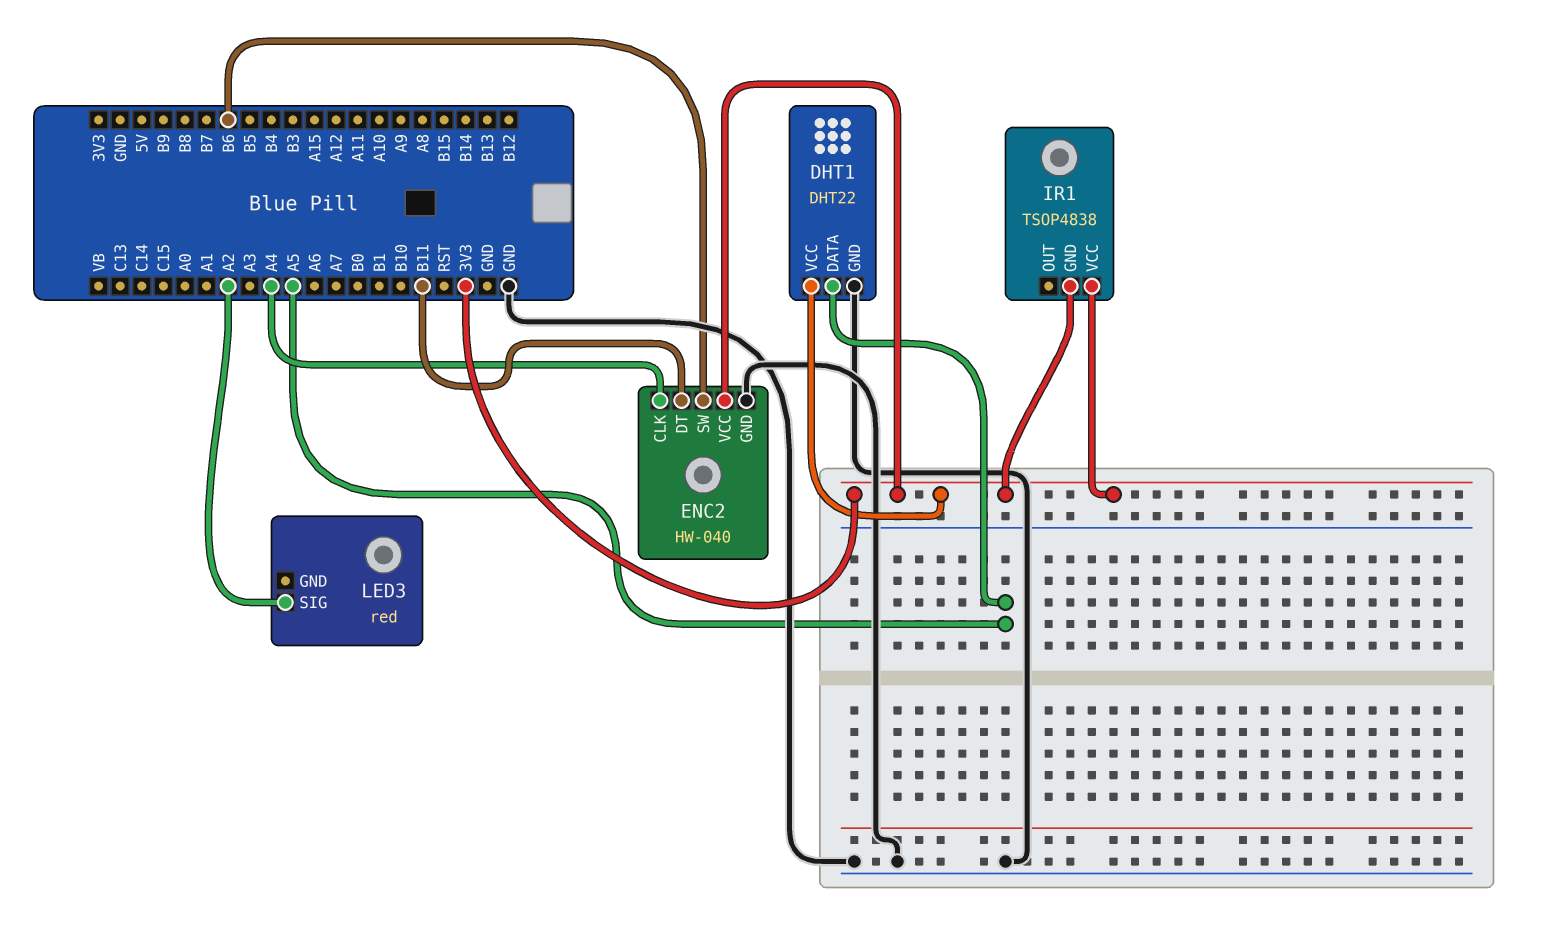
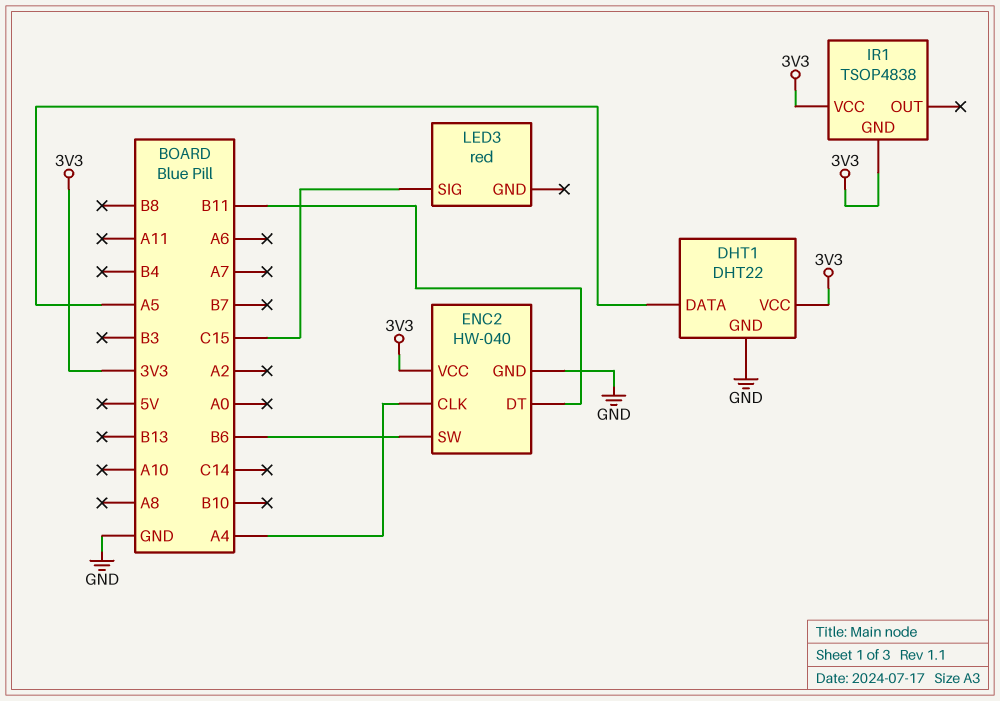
LED3 pin SIG: A2 -> C15

